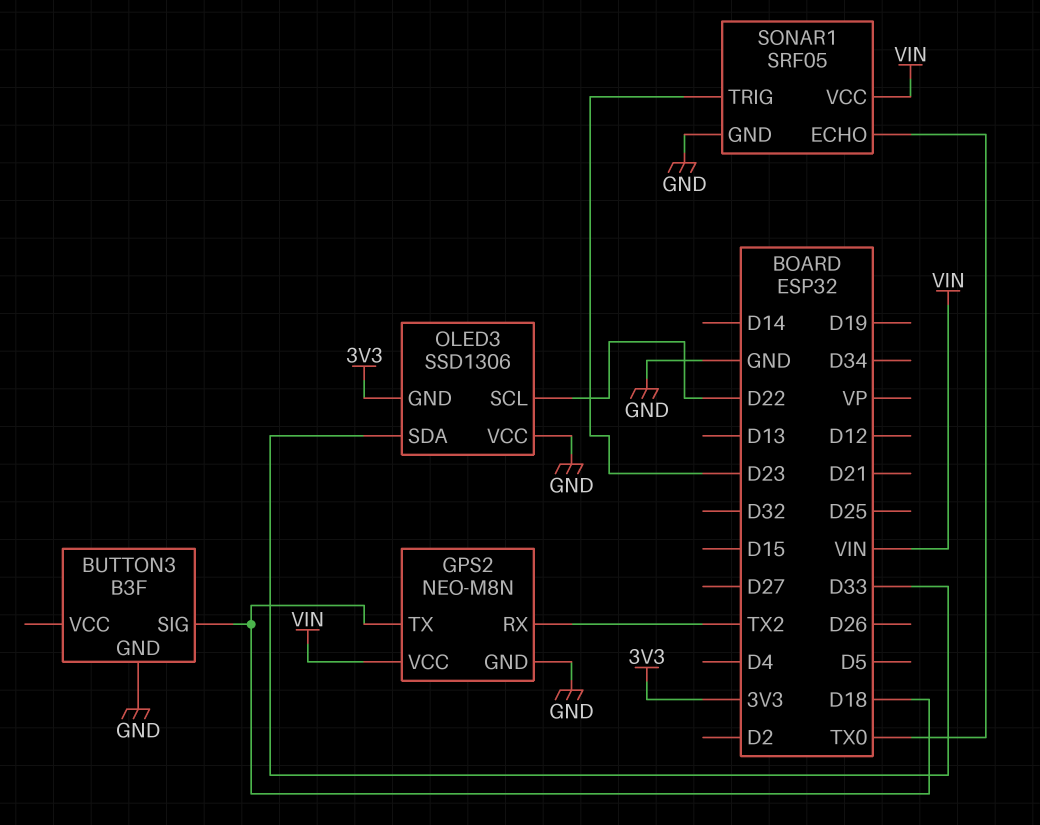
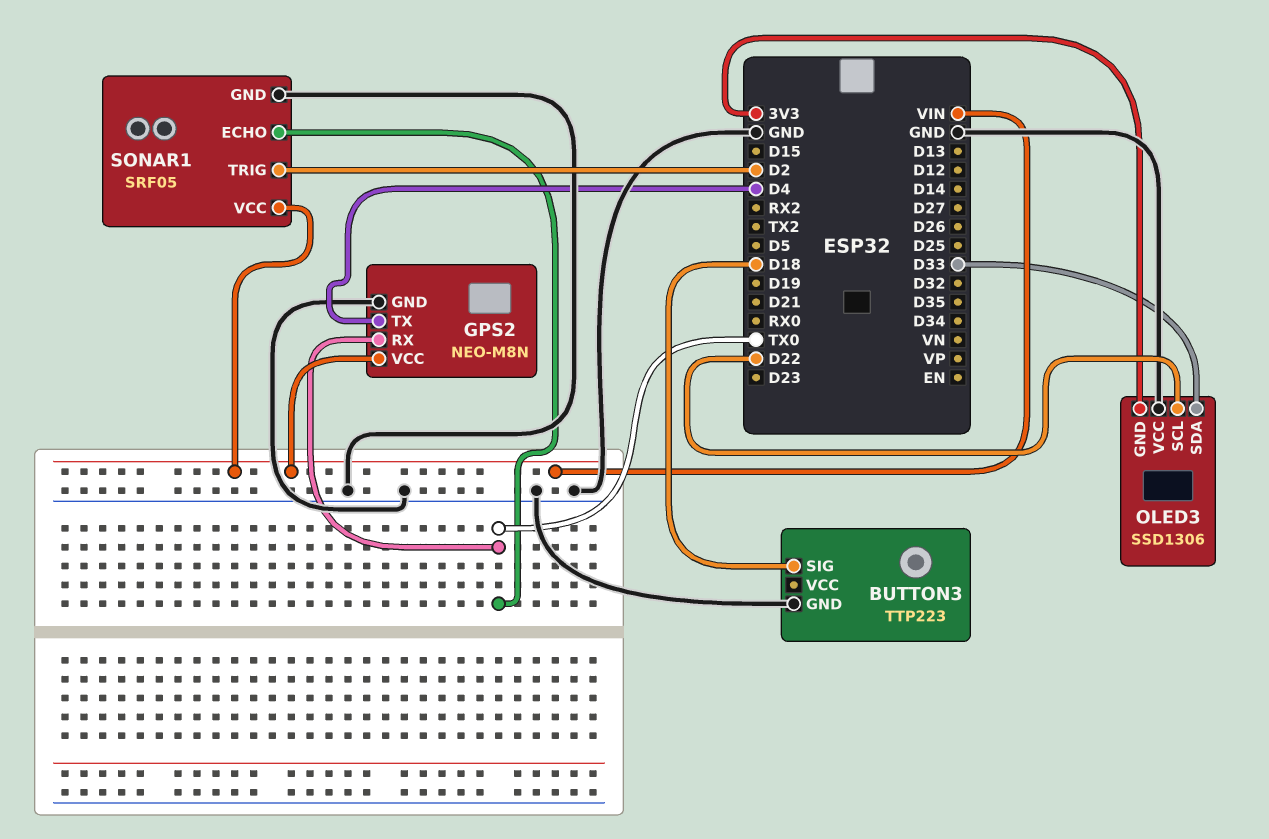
BUTTON3: B3F -> TTP223
GPS2 pin RX: TX2 -> TX0
GPS2 pin TX: D18 -> D4
SONAR1 pin TRIG: D23 -> D2

